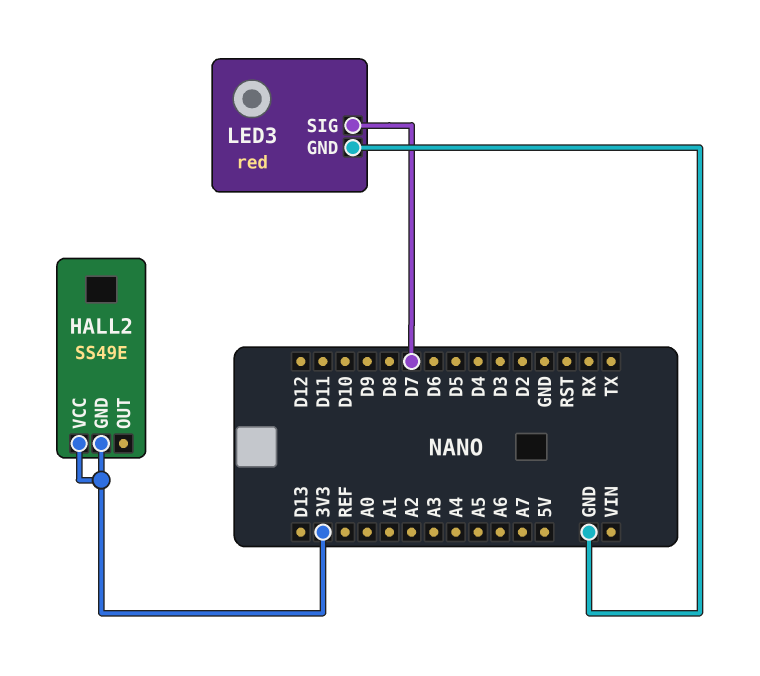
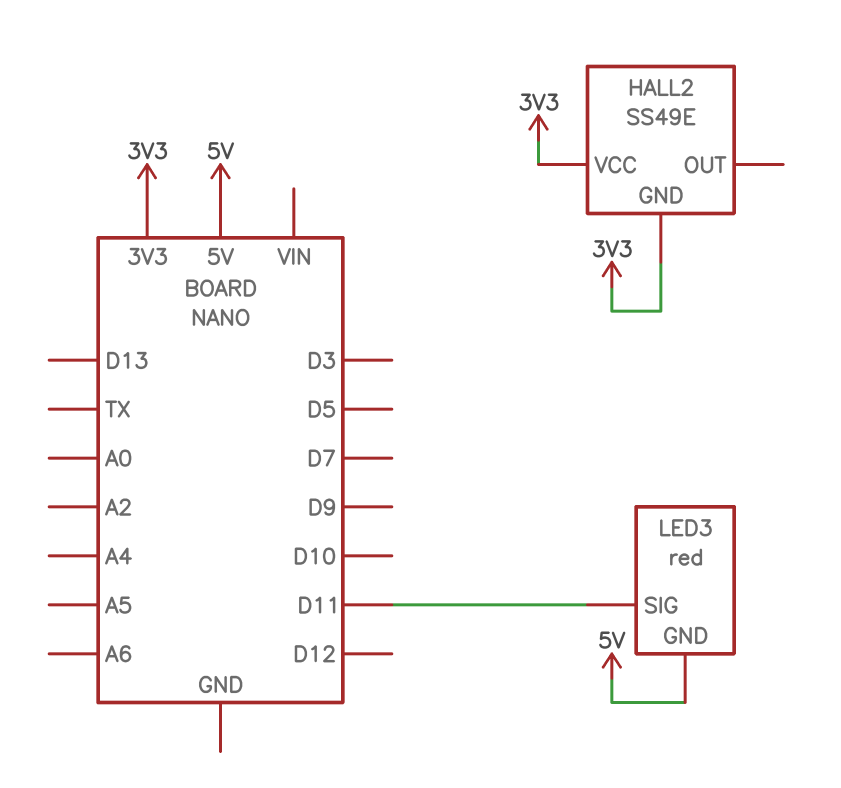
LED3 pin GND: GND -> 5V
LED3 pin SIG: D7 -> D11

